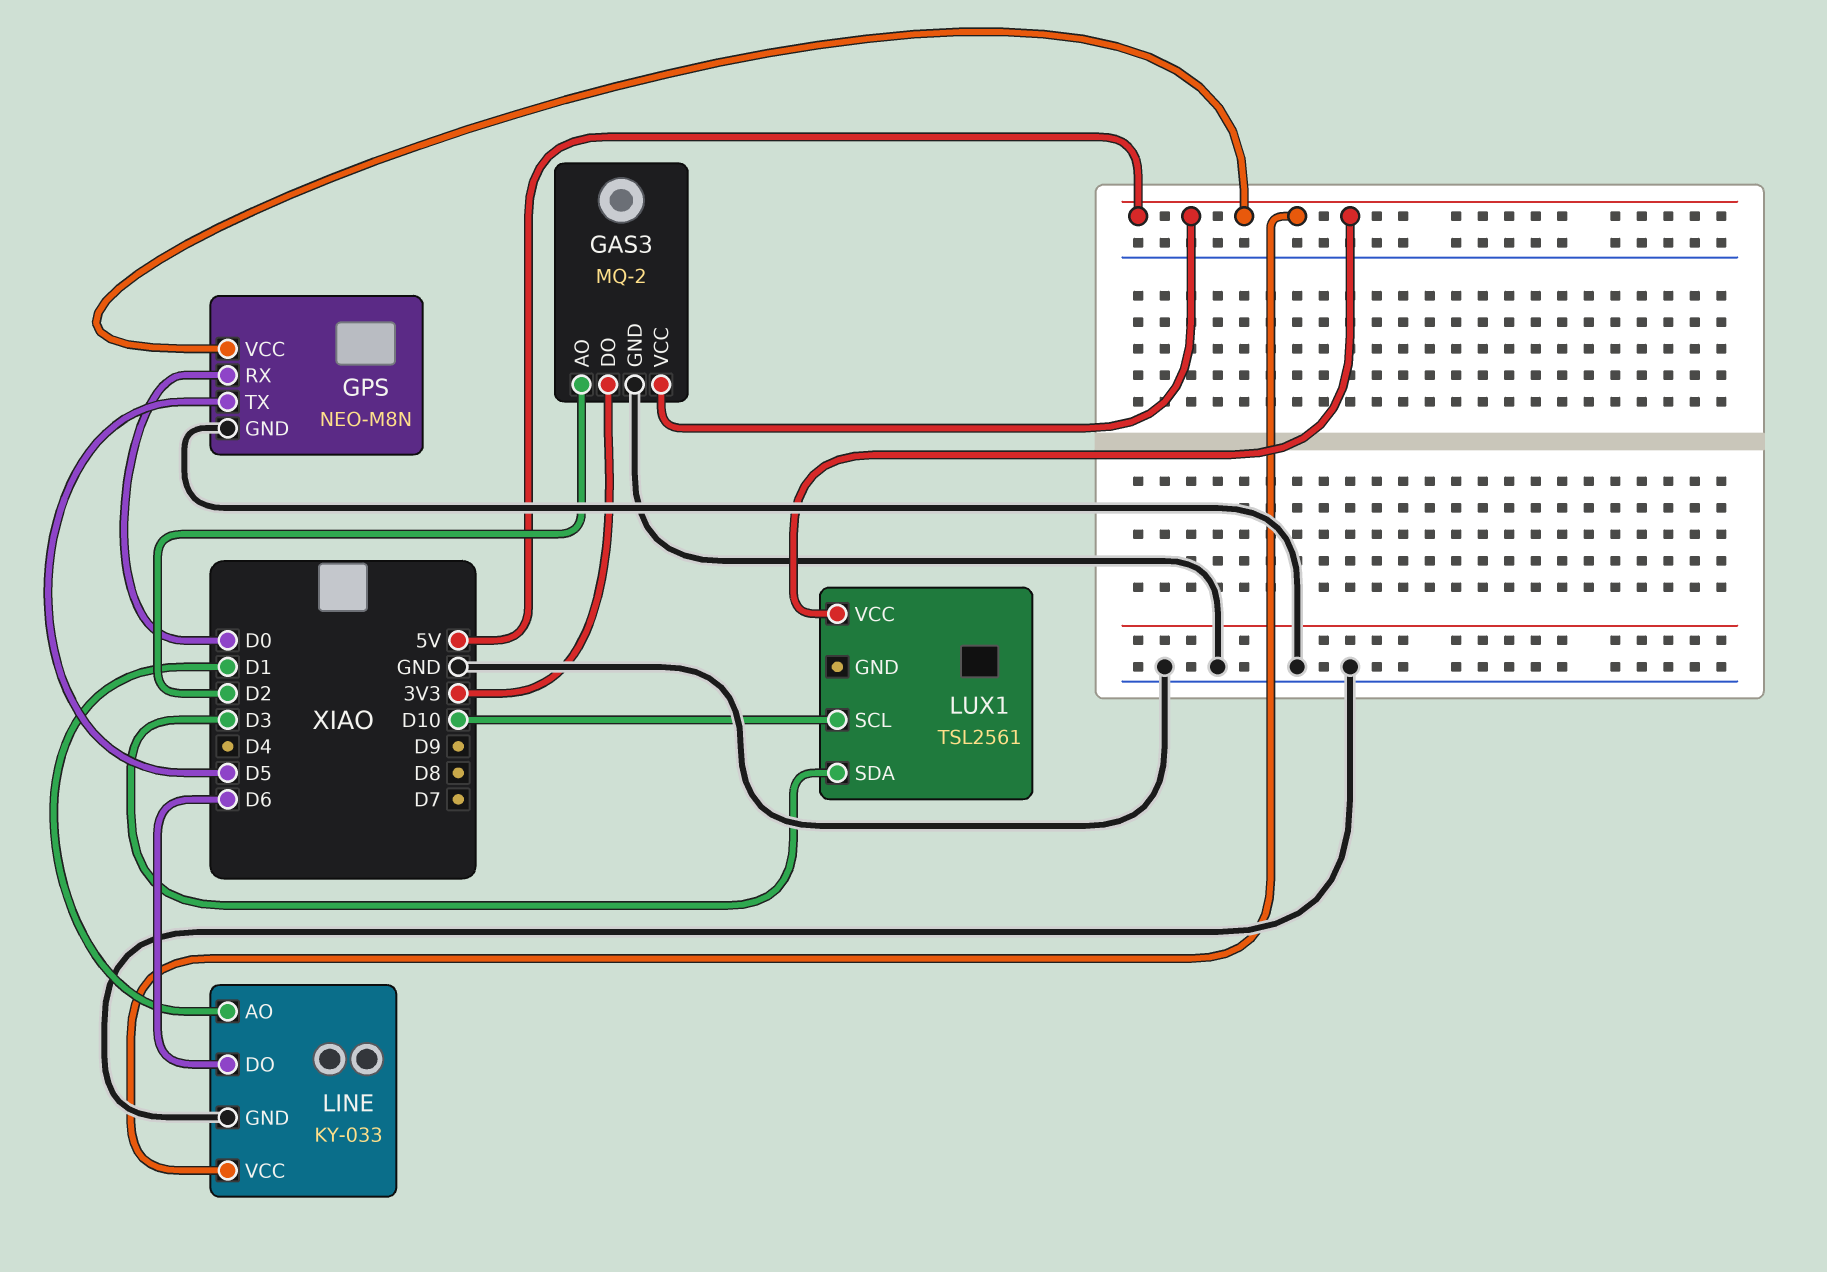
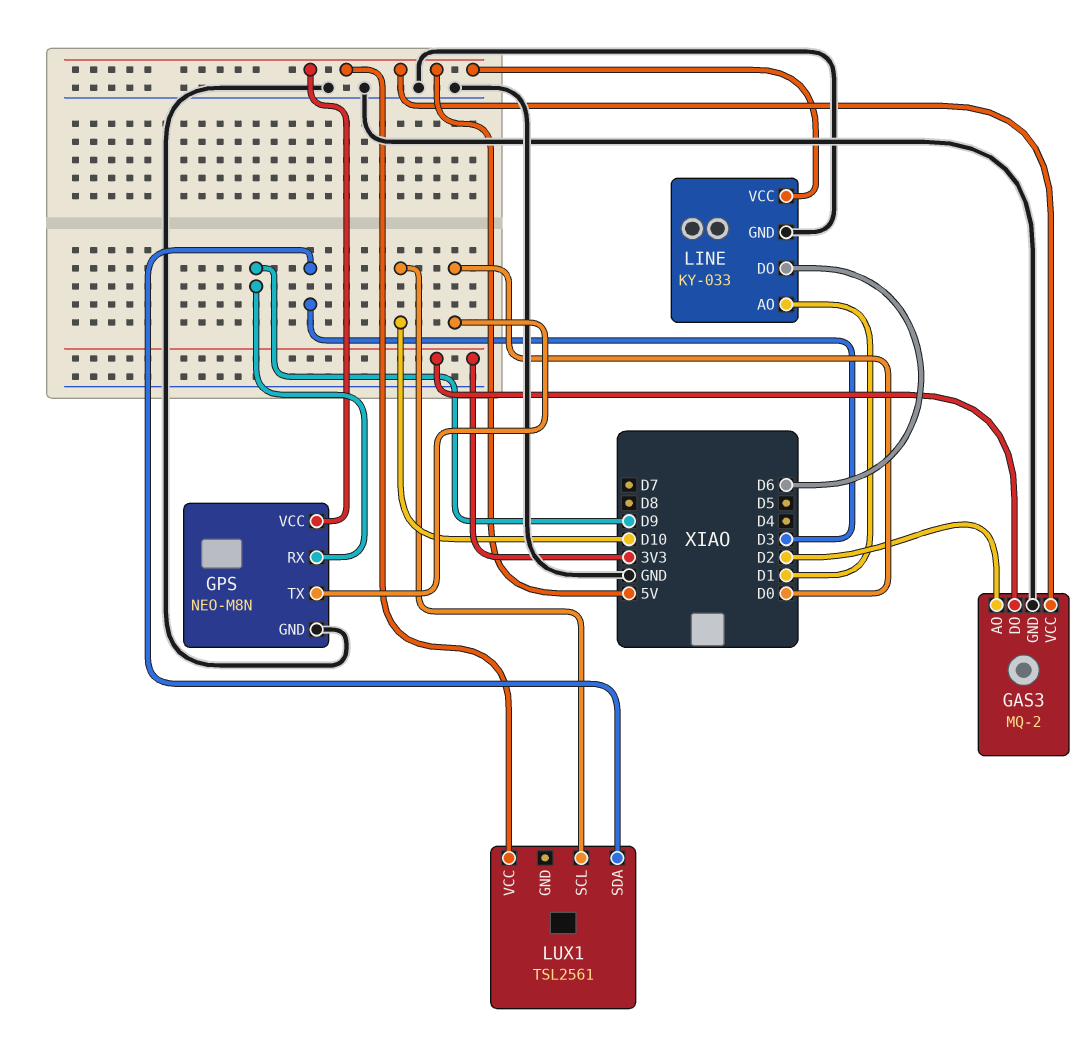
GPS pin RX: D0 -> D9
GPS pin TX: D5 -> D0

